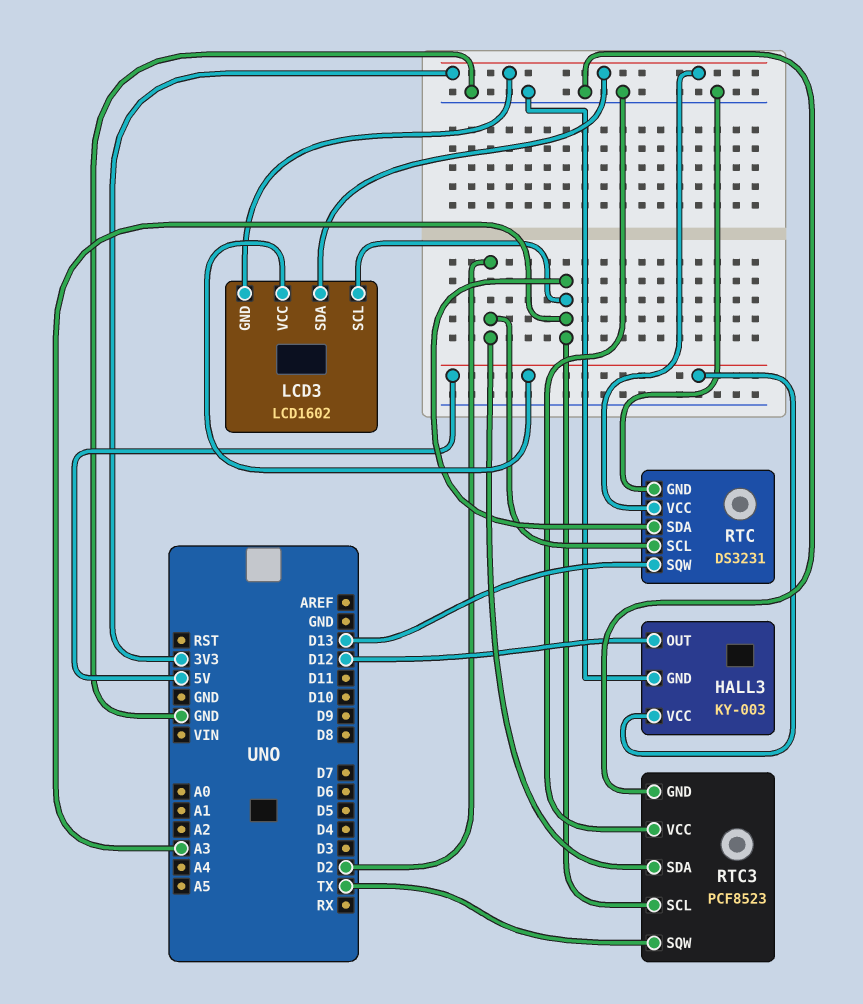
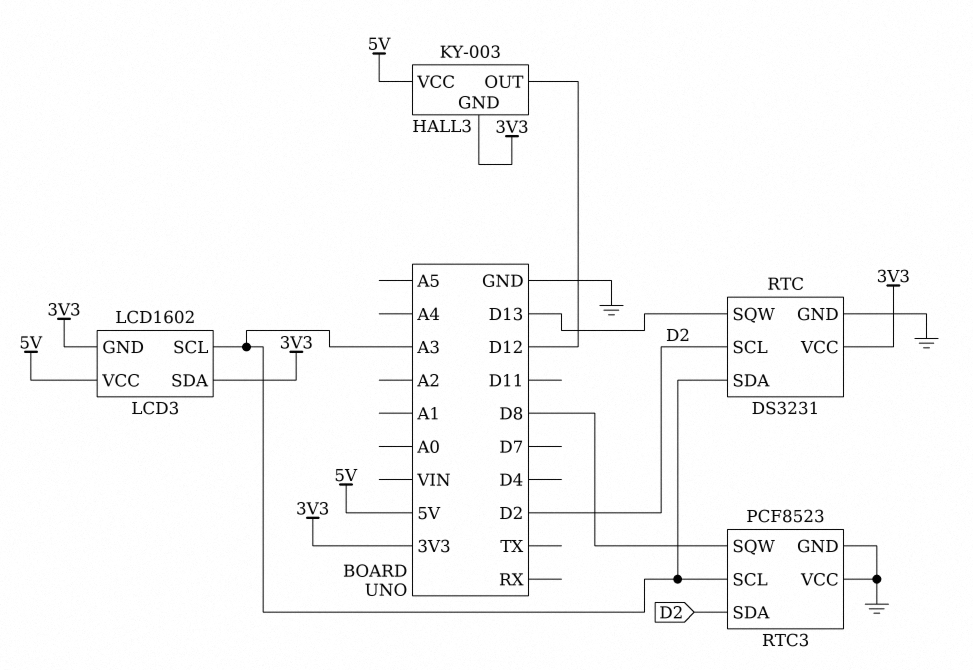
HALL3 pin GND: GND -> 3V3
RTC3 pin SQW: TX -> D8

